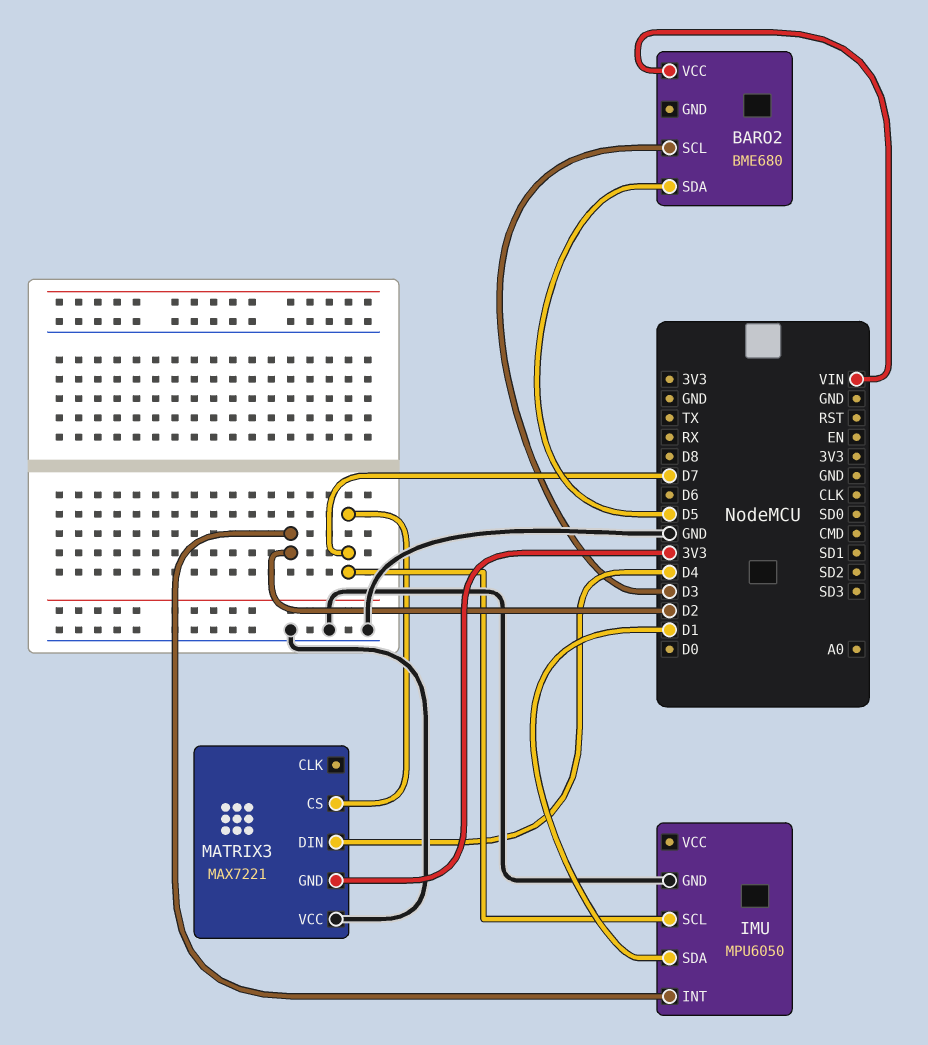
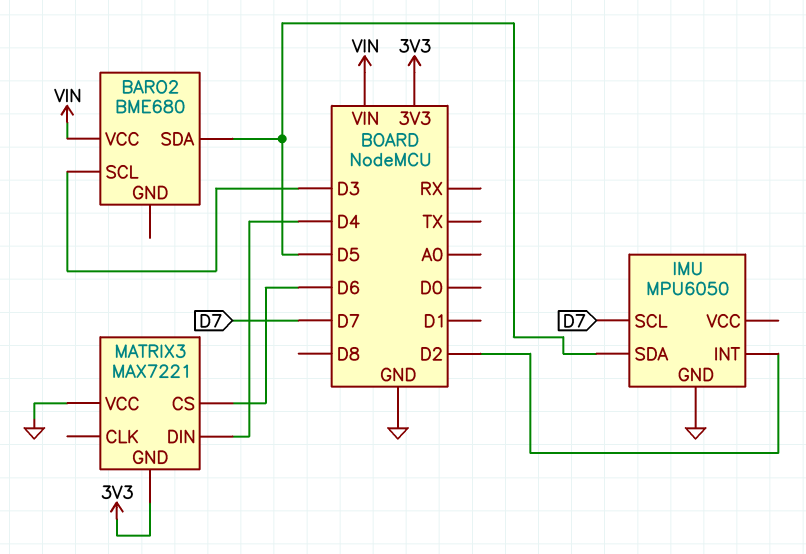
IMU pin SDA: D1 -> D5
MATRIX3 pin CS: D7 -> D6

